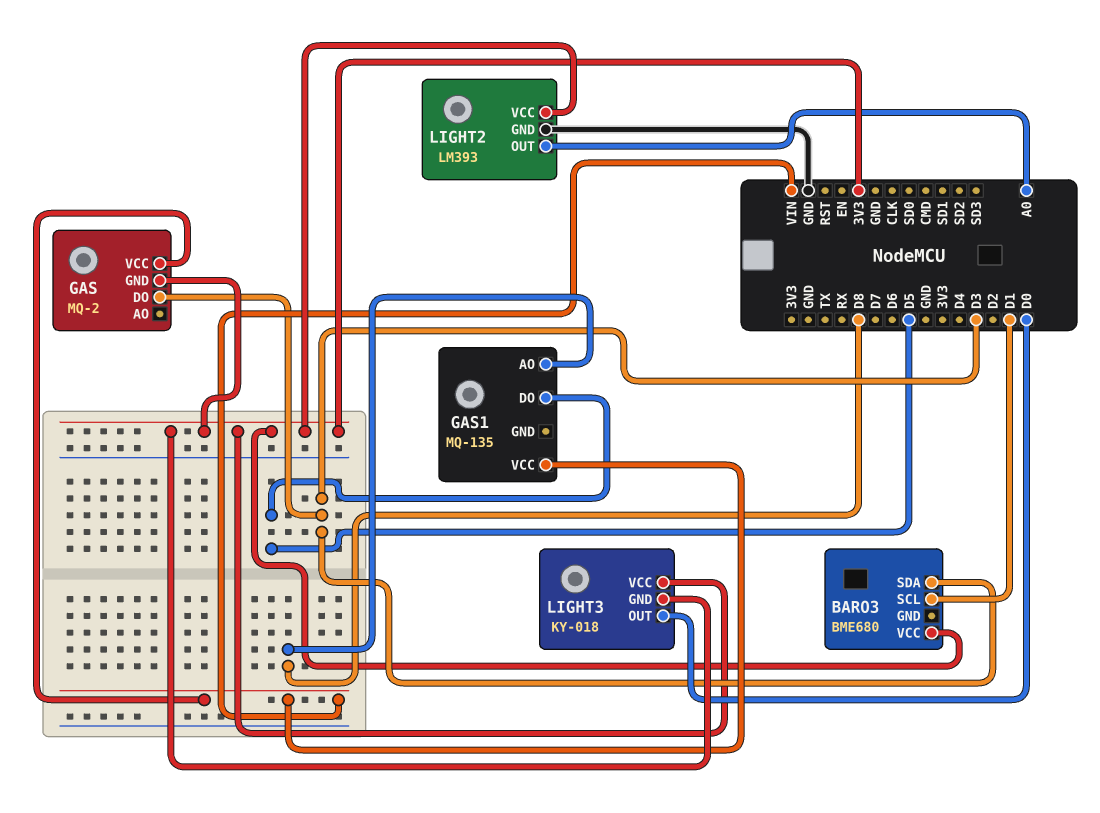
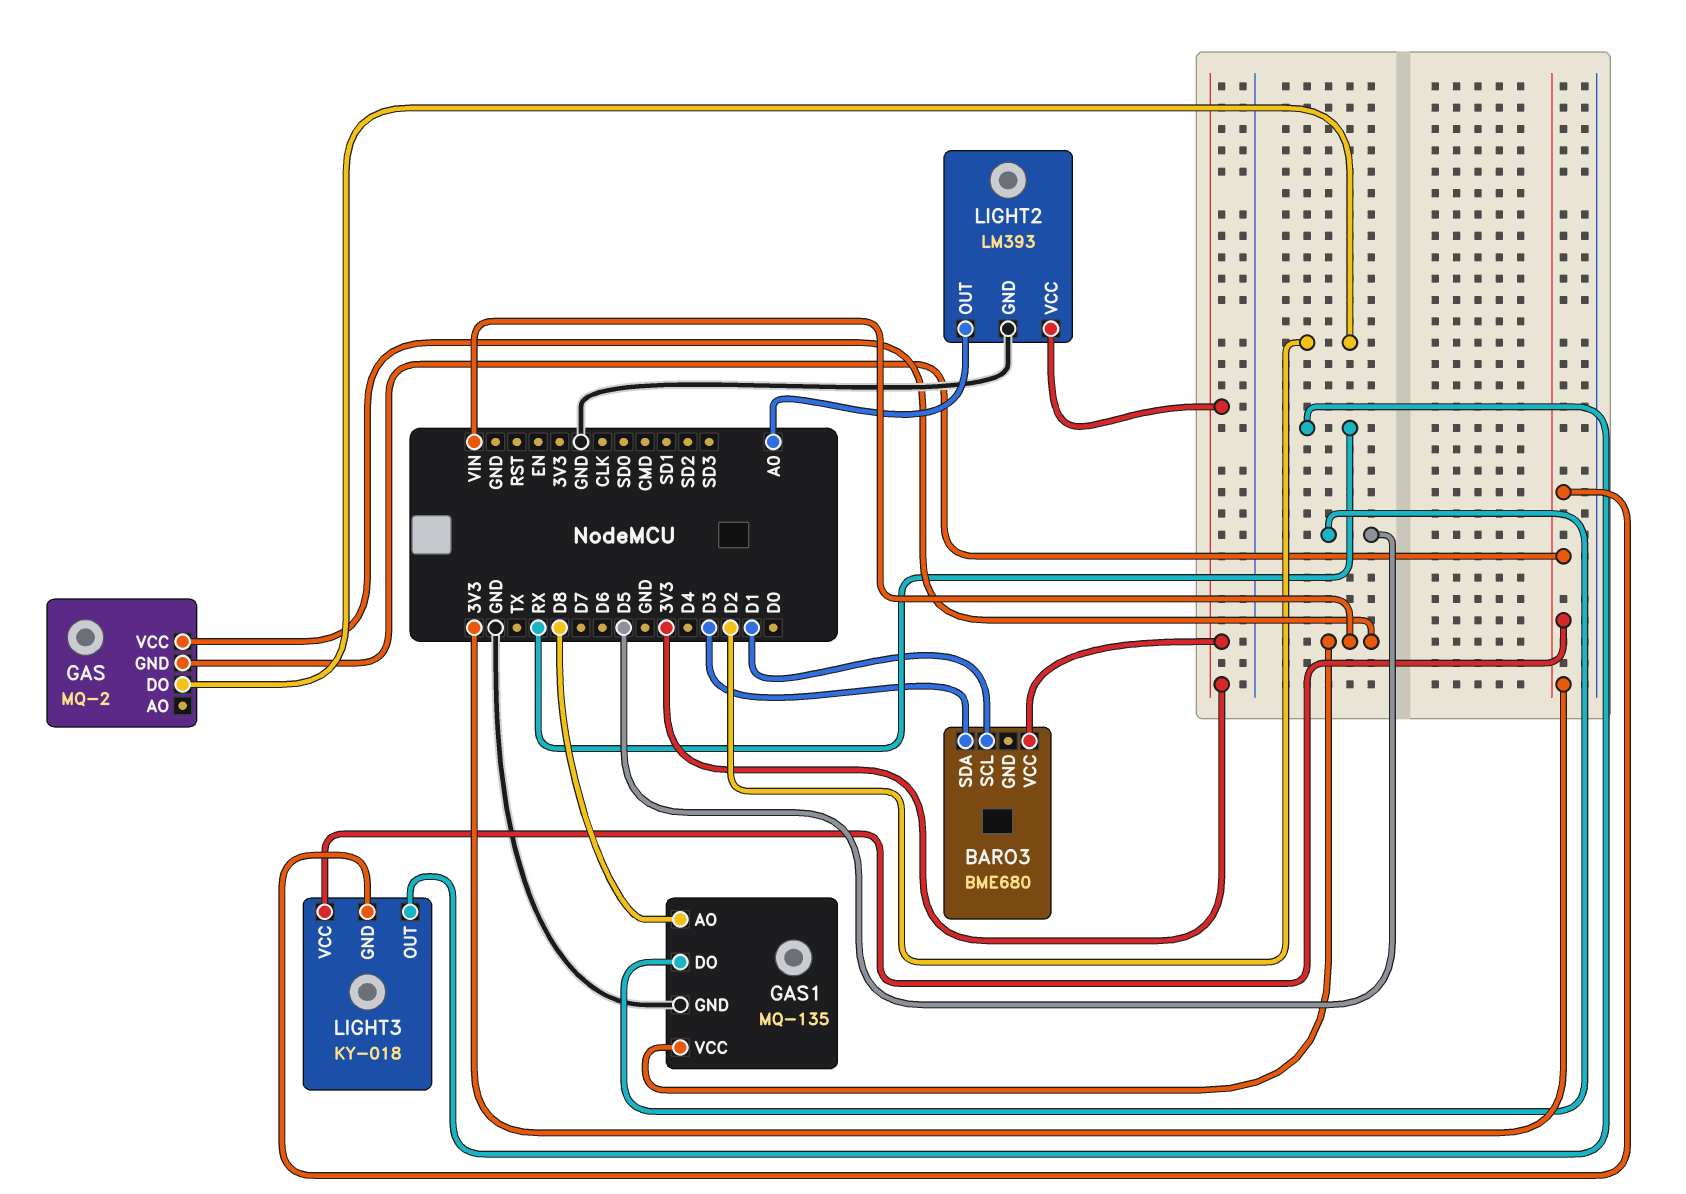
GAS pin DO: D3 -> D2
GAS1 pin GND: none -> GND
LIGHT3 pin OUT: D0 -> RX

